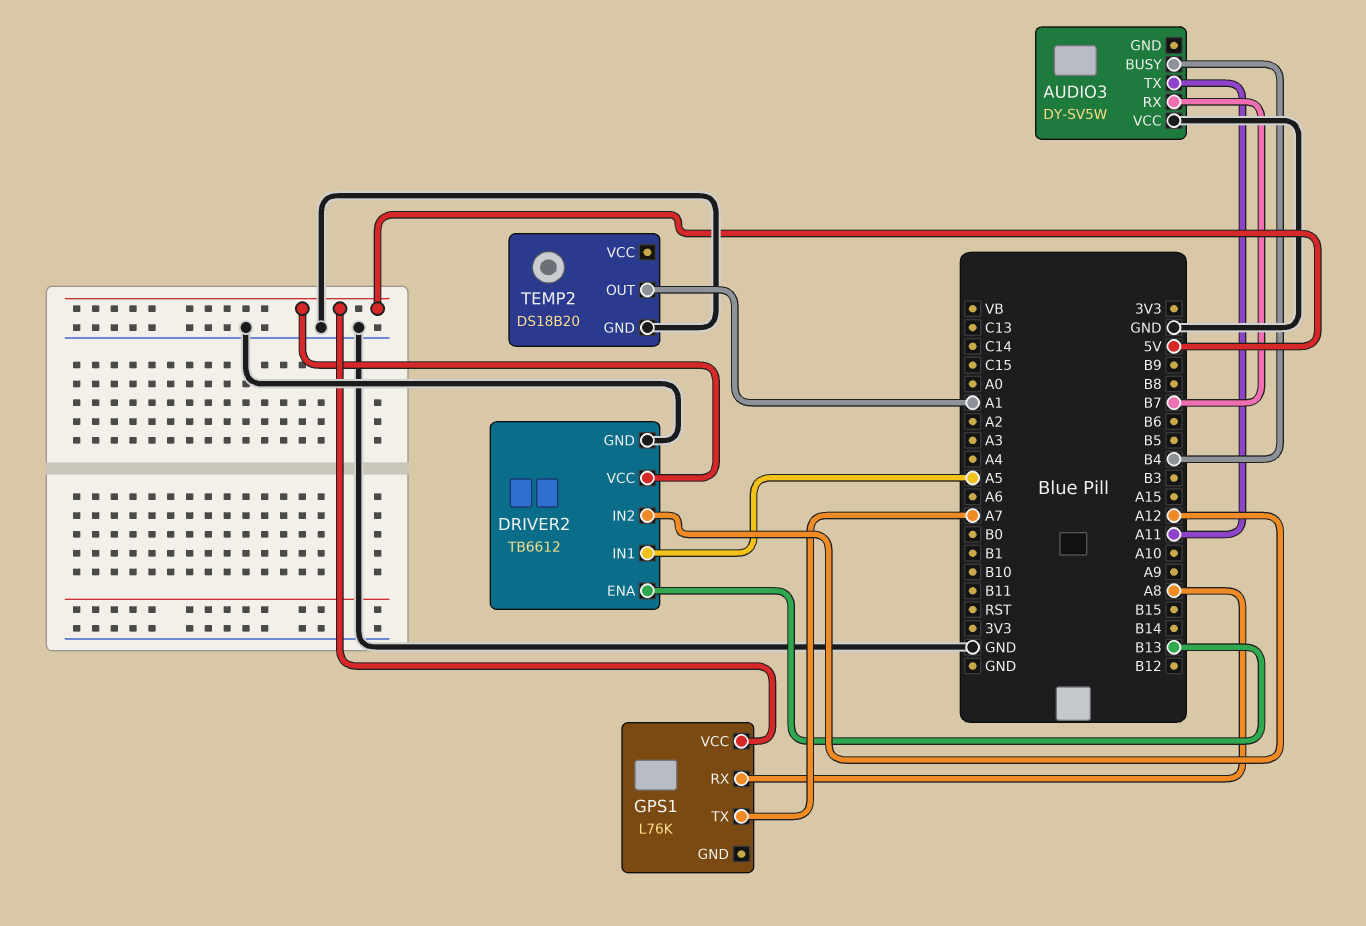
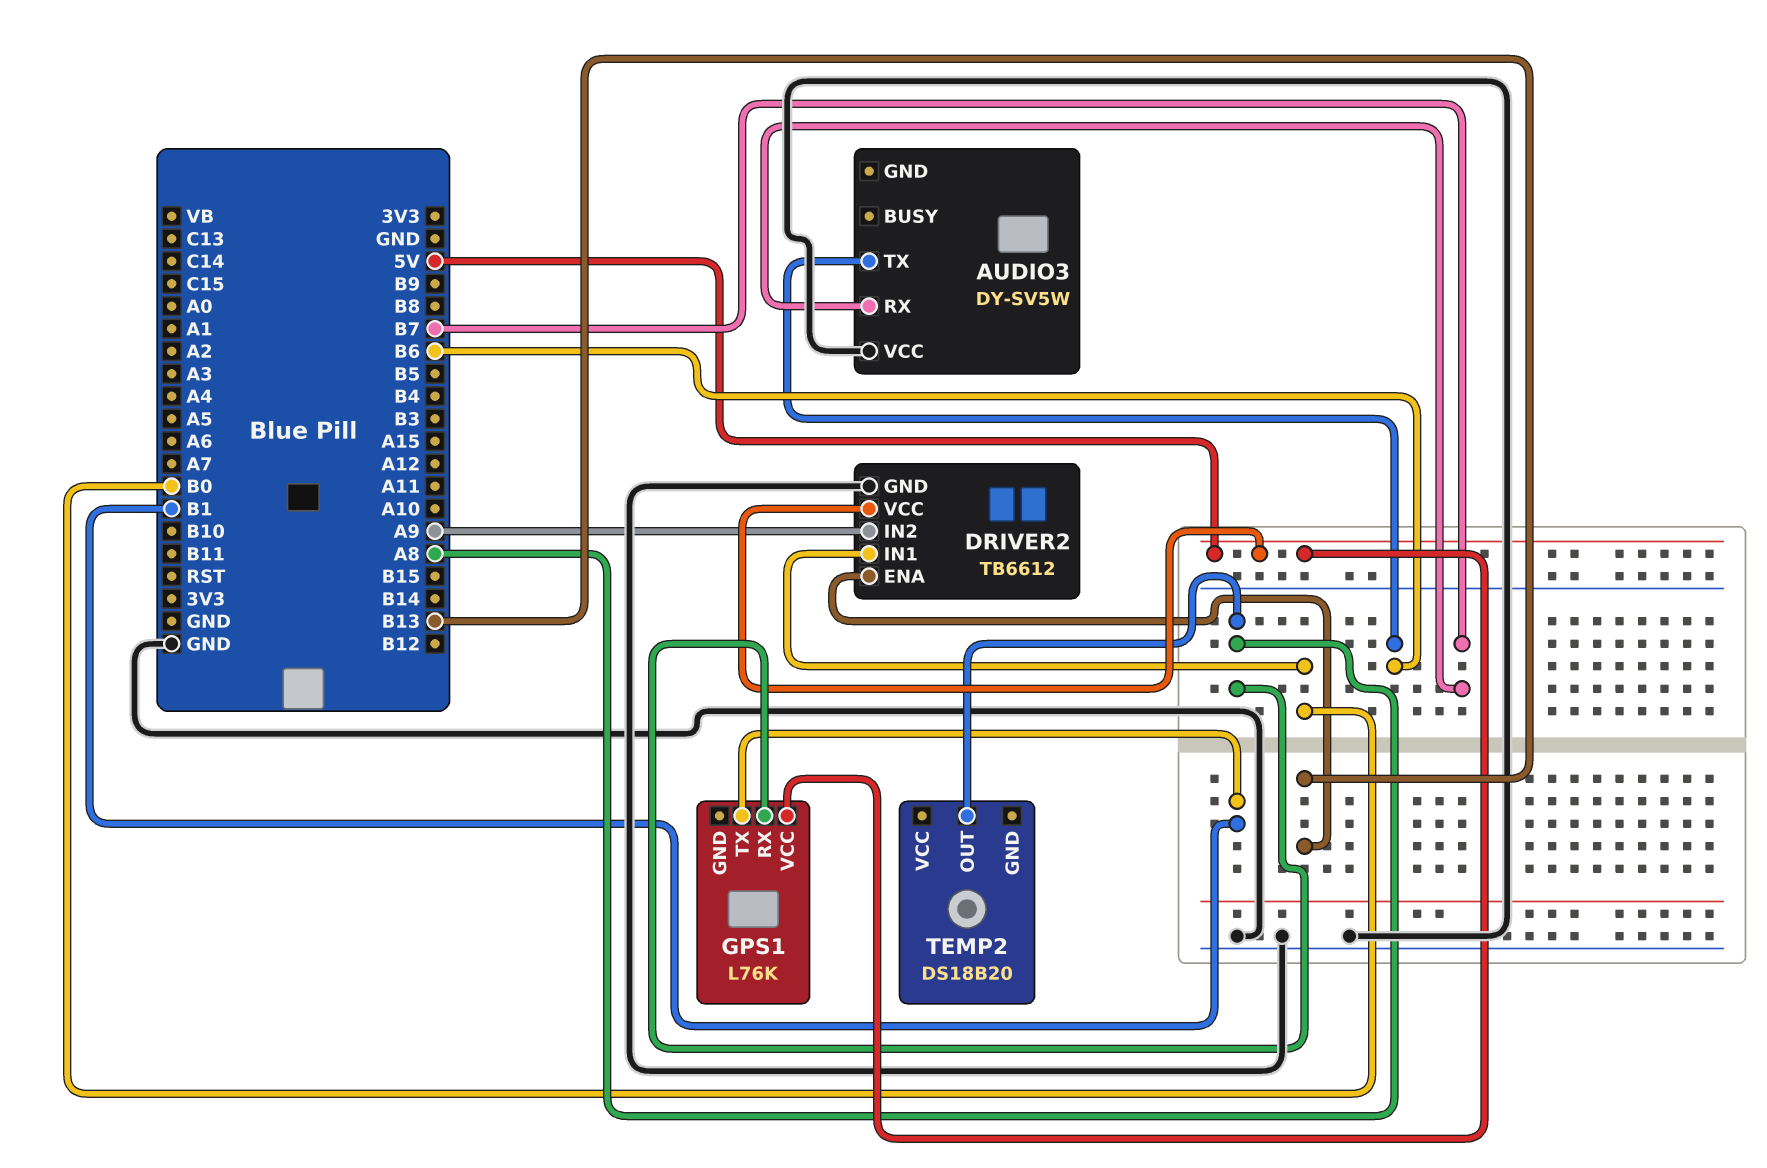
AUDIO3 pin BUSY: B4 -> none
AUDIO3 pin TX: A11 -> B6
DRIVER2 pin IN1: A5 -> B0
DRIVER2 pin IN2: A12 -> A9
GPS1 pin TX: A7 -> B1
TEMP2 pin GND: GND -> none
TEMP2 pin OUT: A1 -> A8

